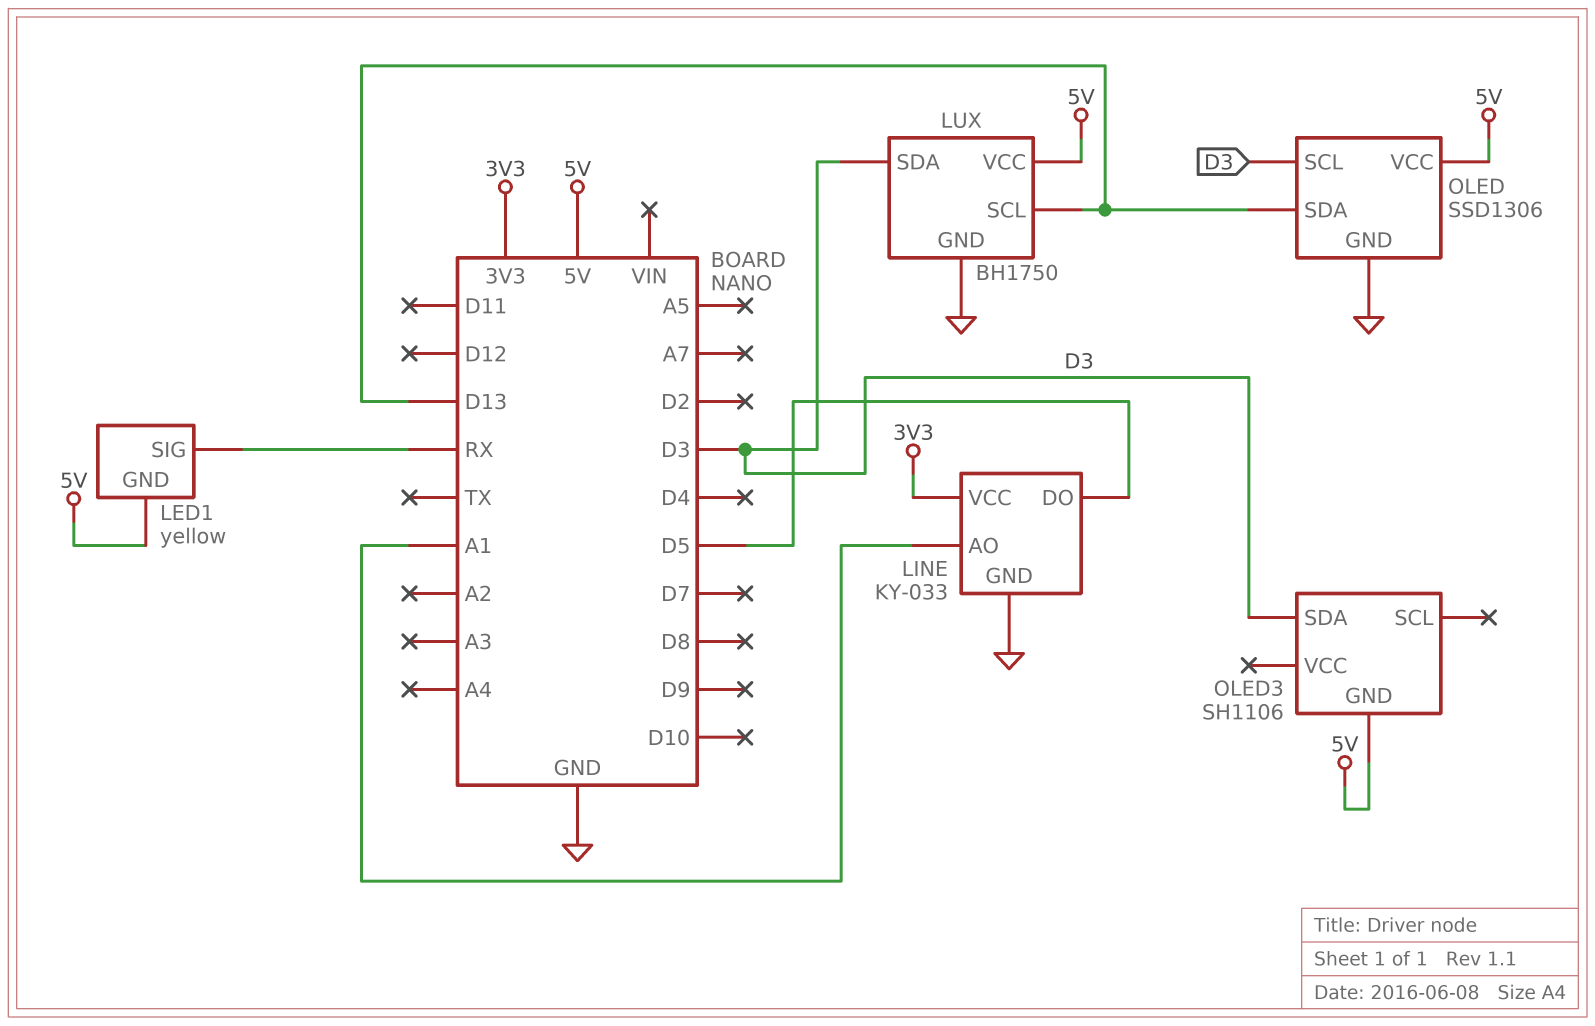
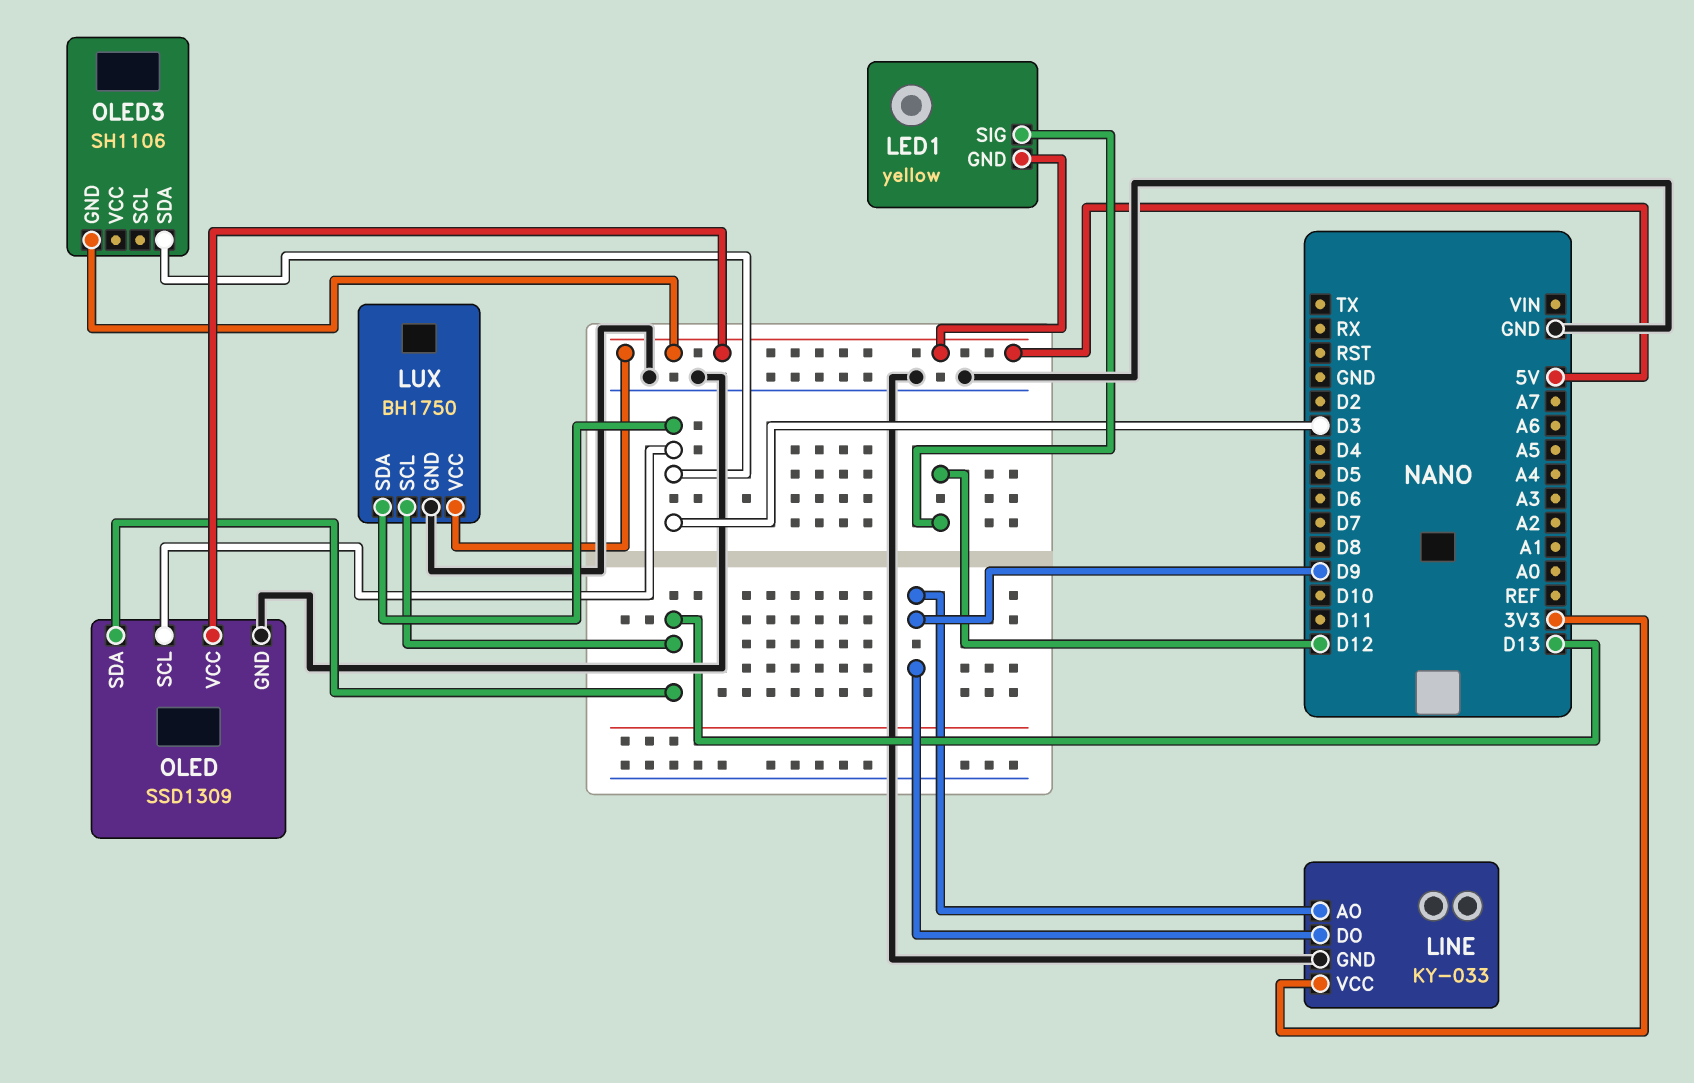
LED1 pin SIG: RX -> D12
LINE pin AO: A1 -> D9
LINE pin DO: D5 -> D9
OLED: SSD1306 -> SSD1309

